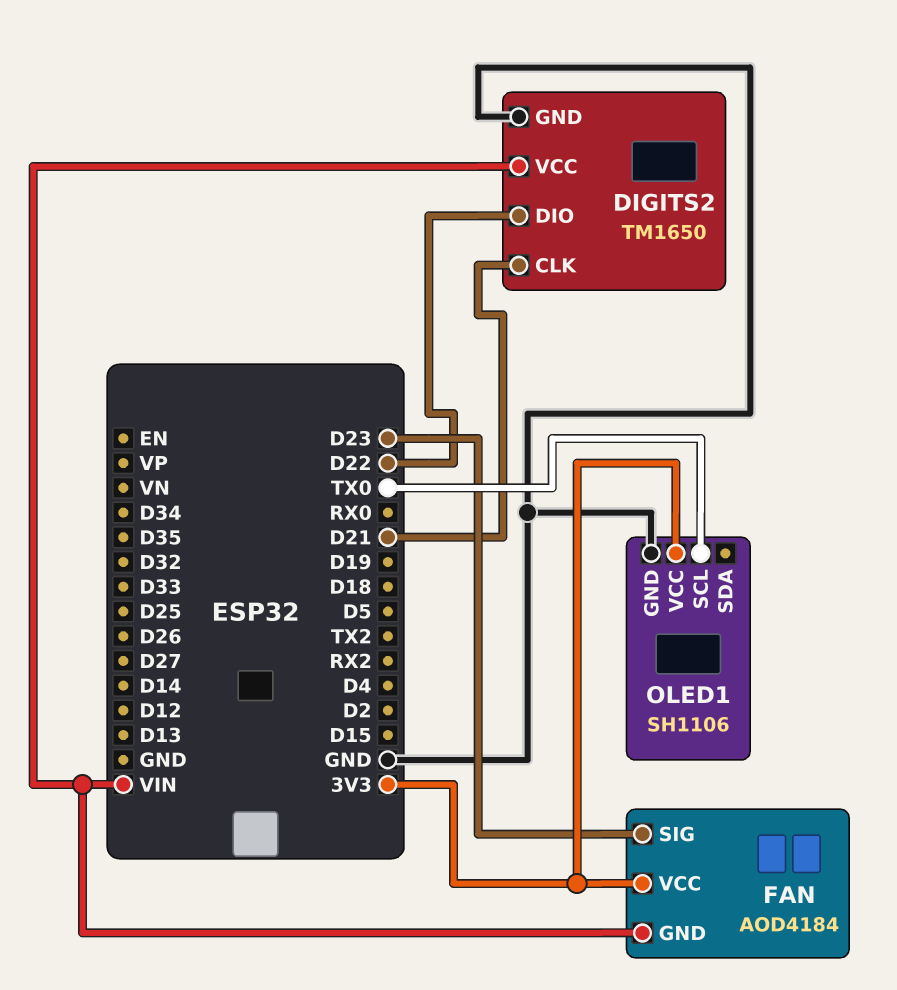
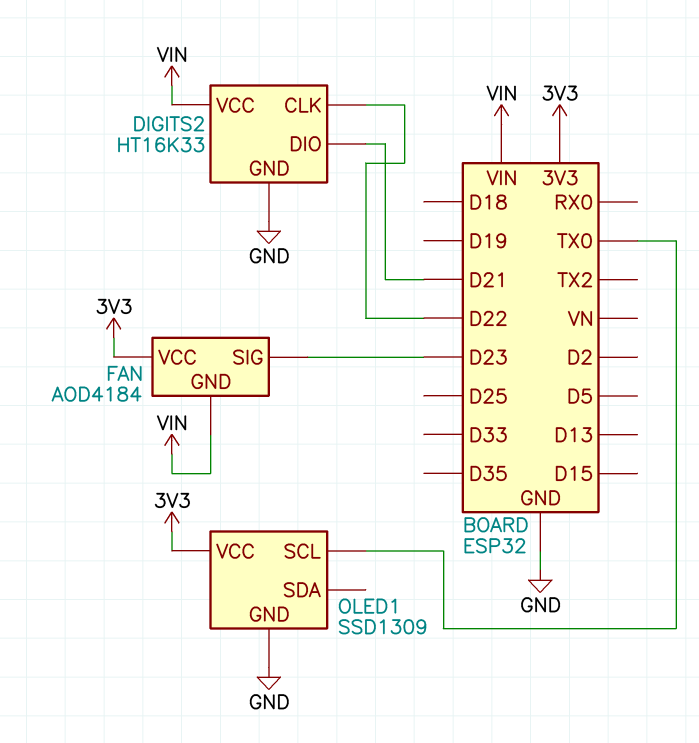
DIGITS2: TM1650 -> HT16K33
DIGITS2 pin CLK: D21 -> D22
DIGITS2 pin DIO: D22 -> D21
OLED1: SH1106 -> SSD1309

